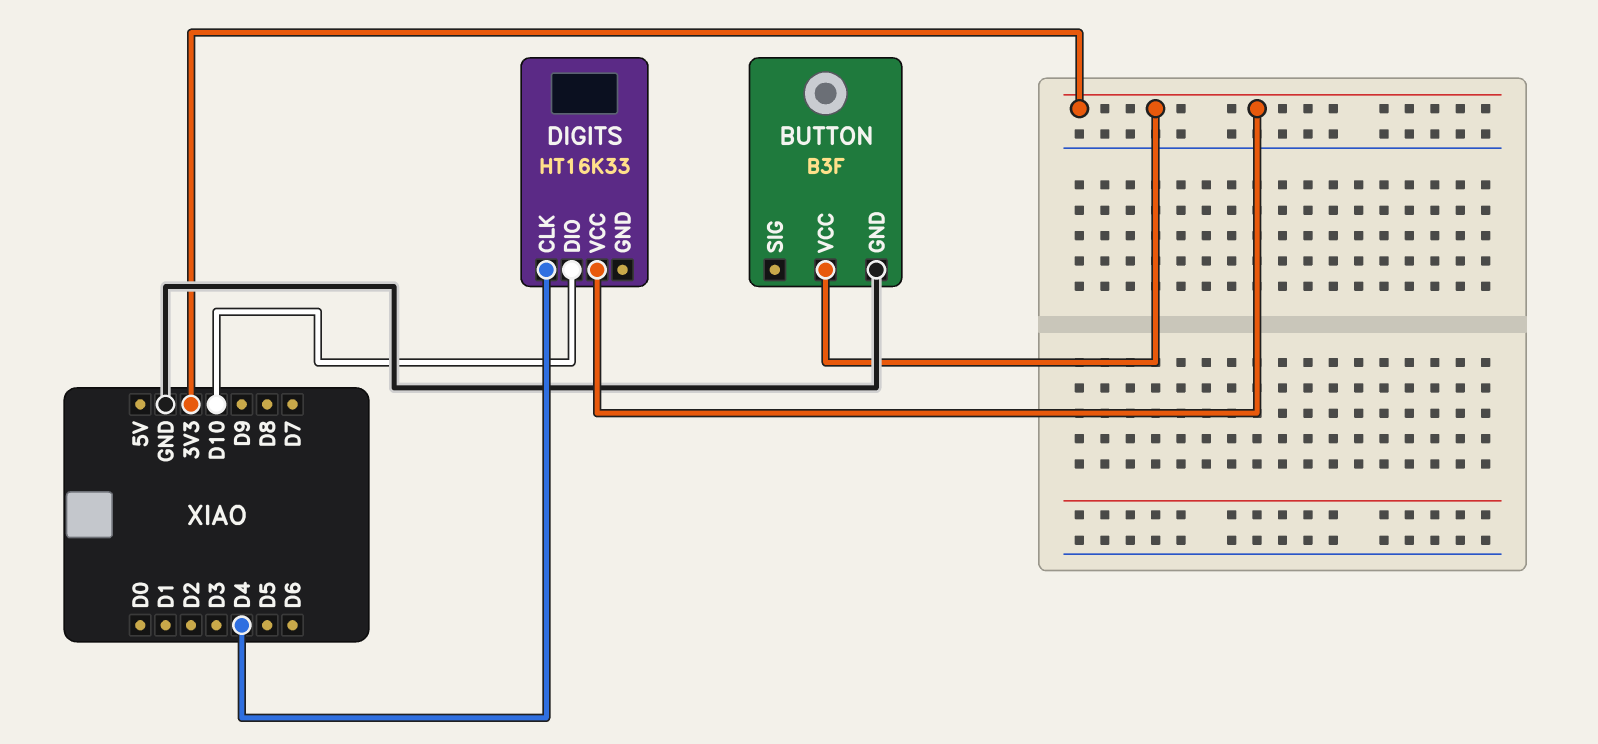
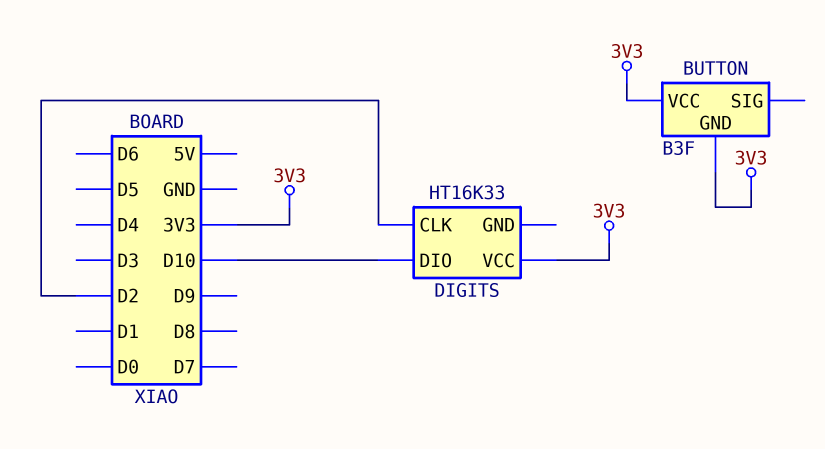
BUTTON pin GND: GND -> 3V3
DIGITS pin CLK: D4 -> D2

